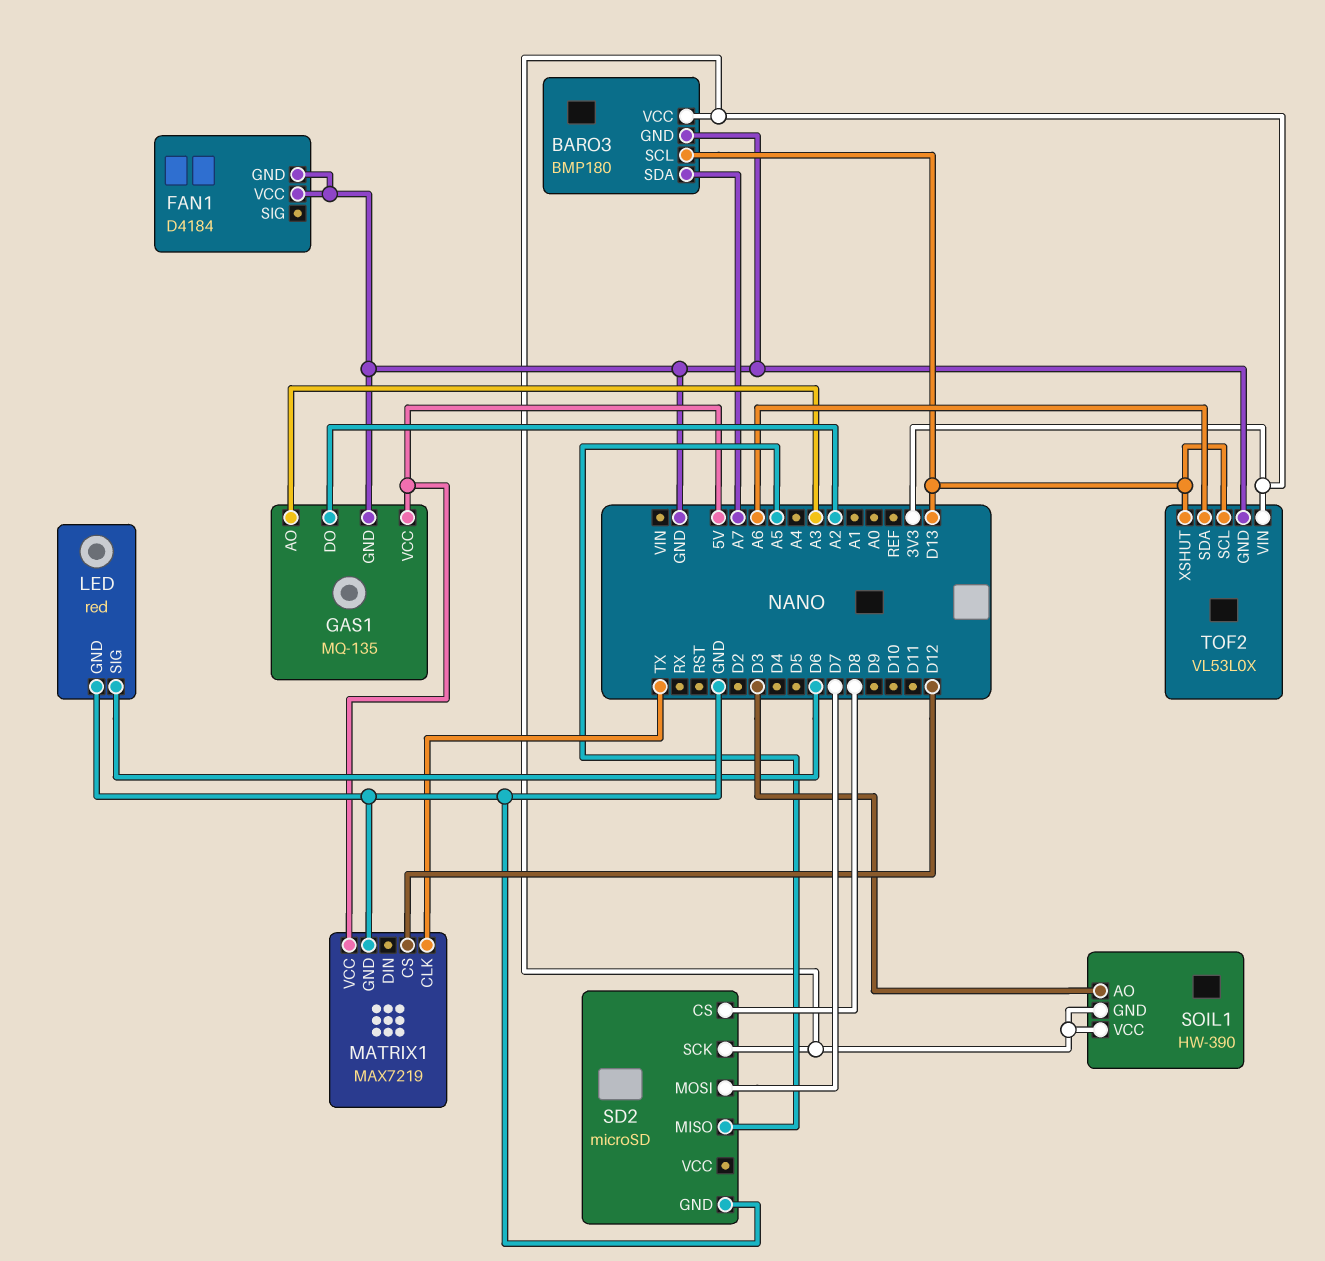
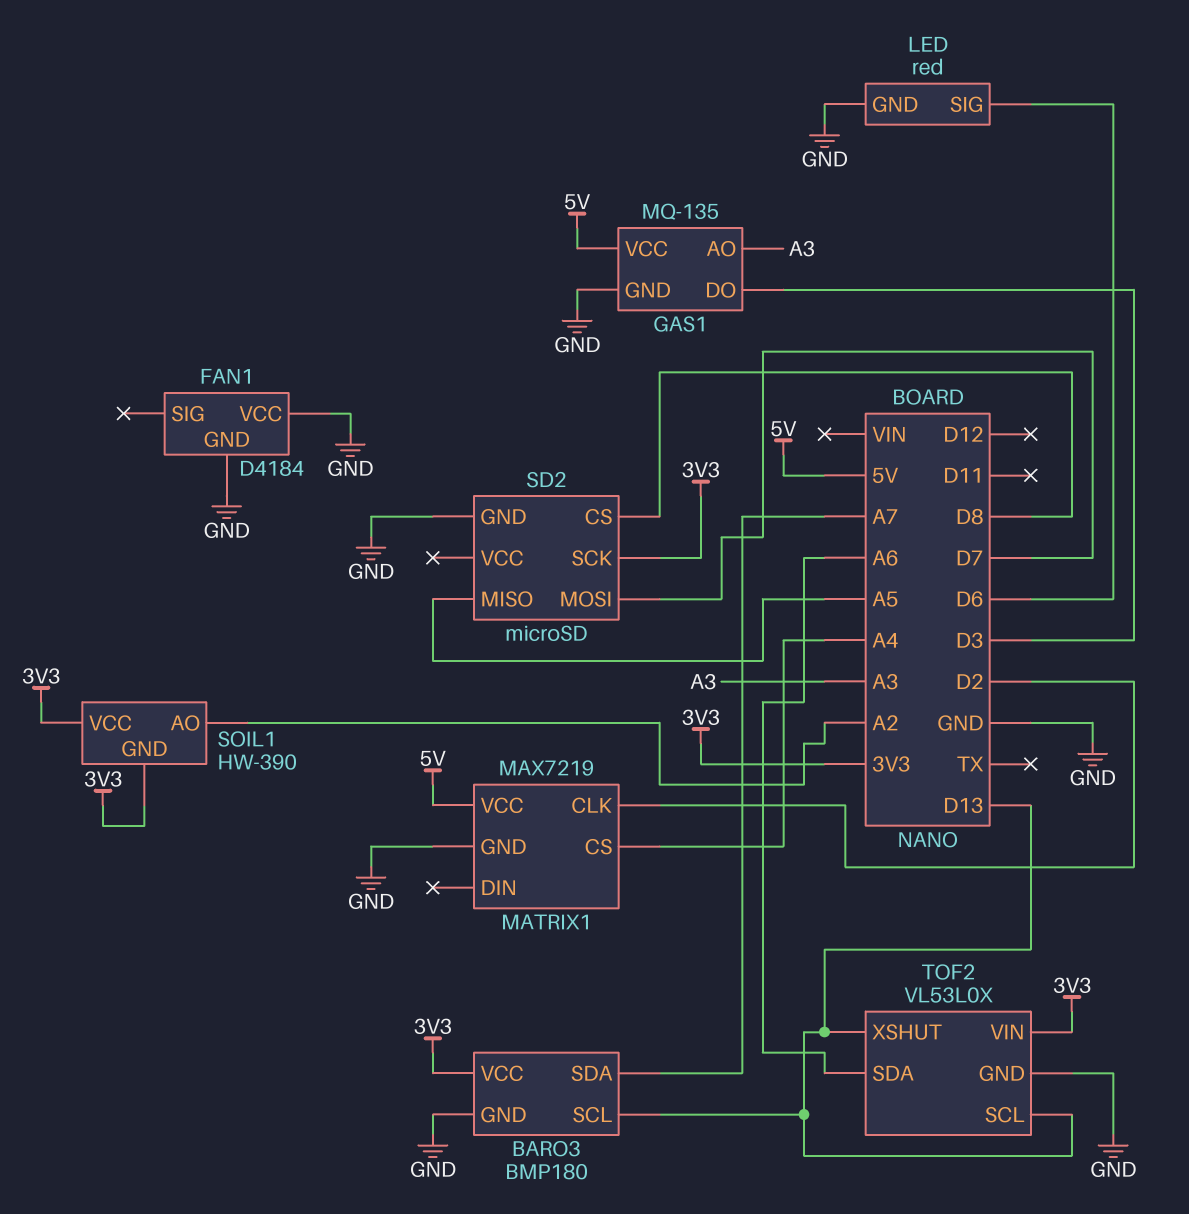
GAS1 pin DO: A2 -> D3
MATRIX1 pin CLK: TX -> D2
MATRIX1 pin CS: D12 -> A4
SOIL1 pin AO: D3 -> A2

